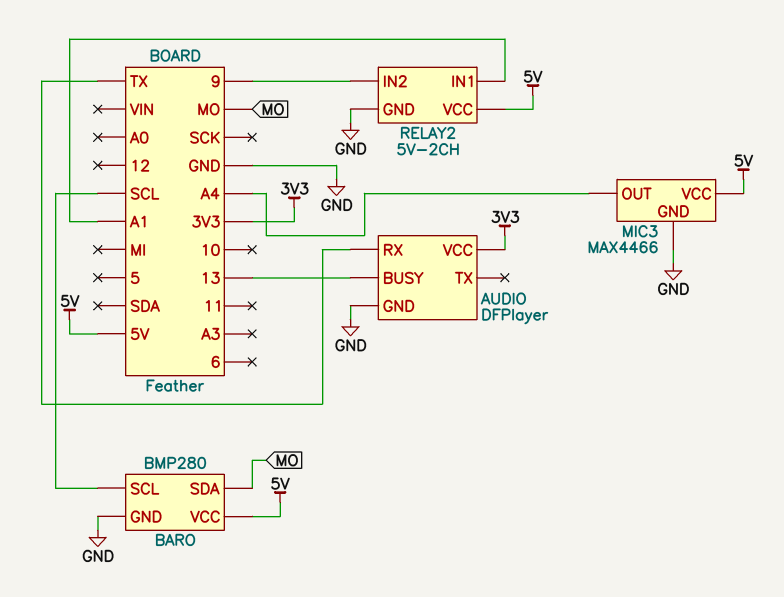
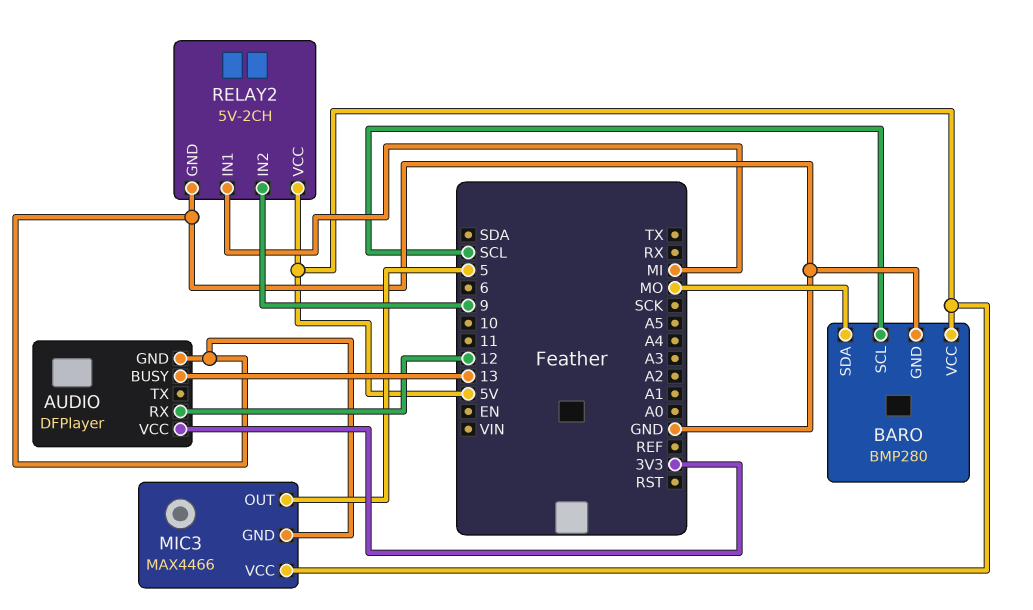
AUDIO pin RX: TX -> 12
MIC3 pin OUT: A4 -> 5
RELAY2 pin IN1: A1 -> MI

